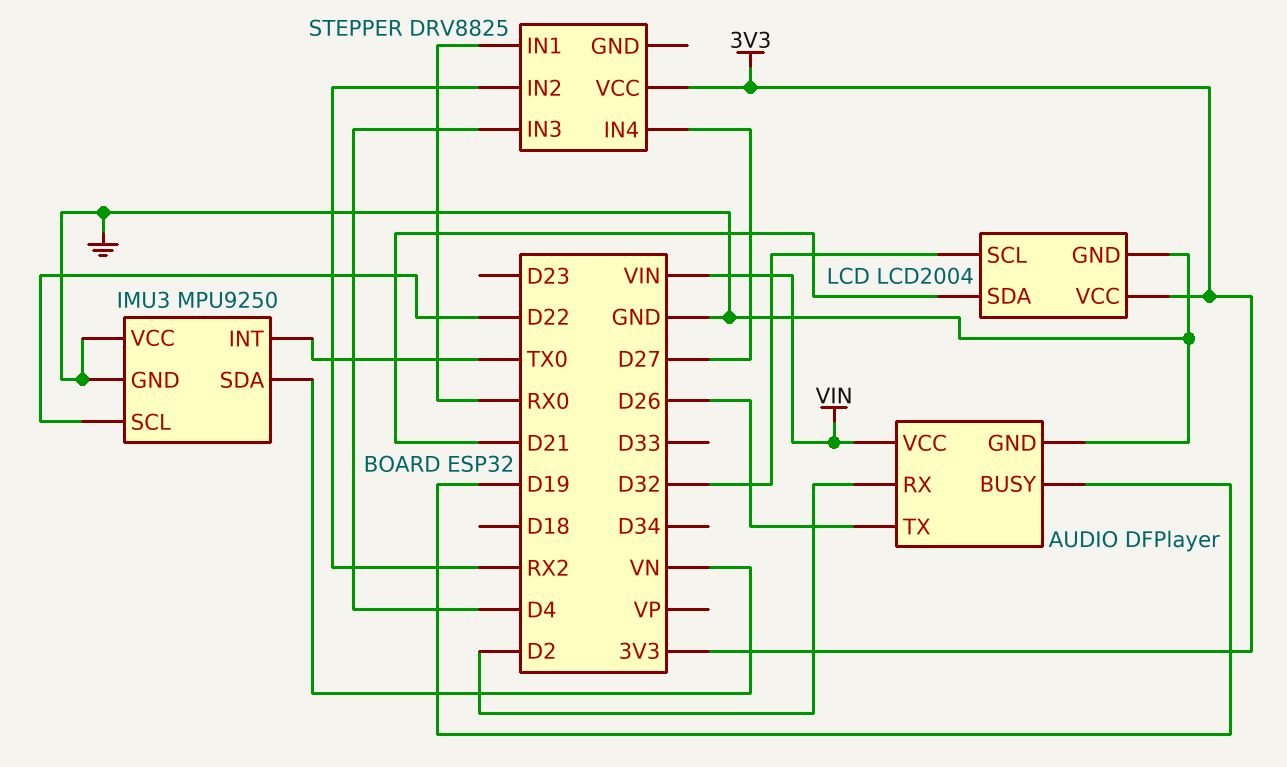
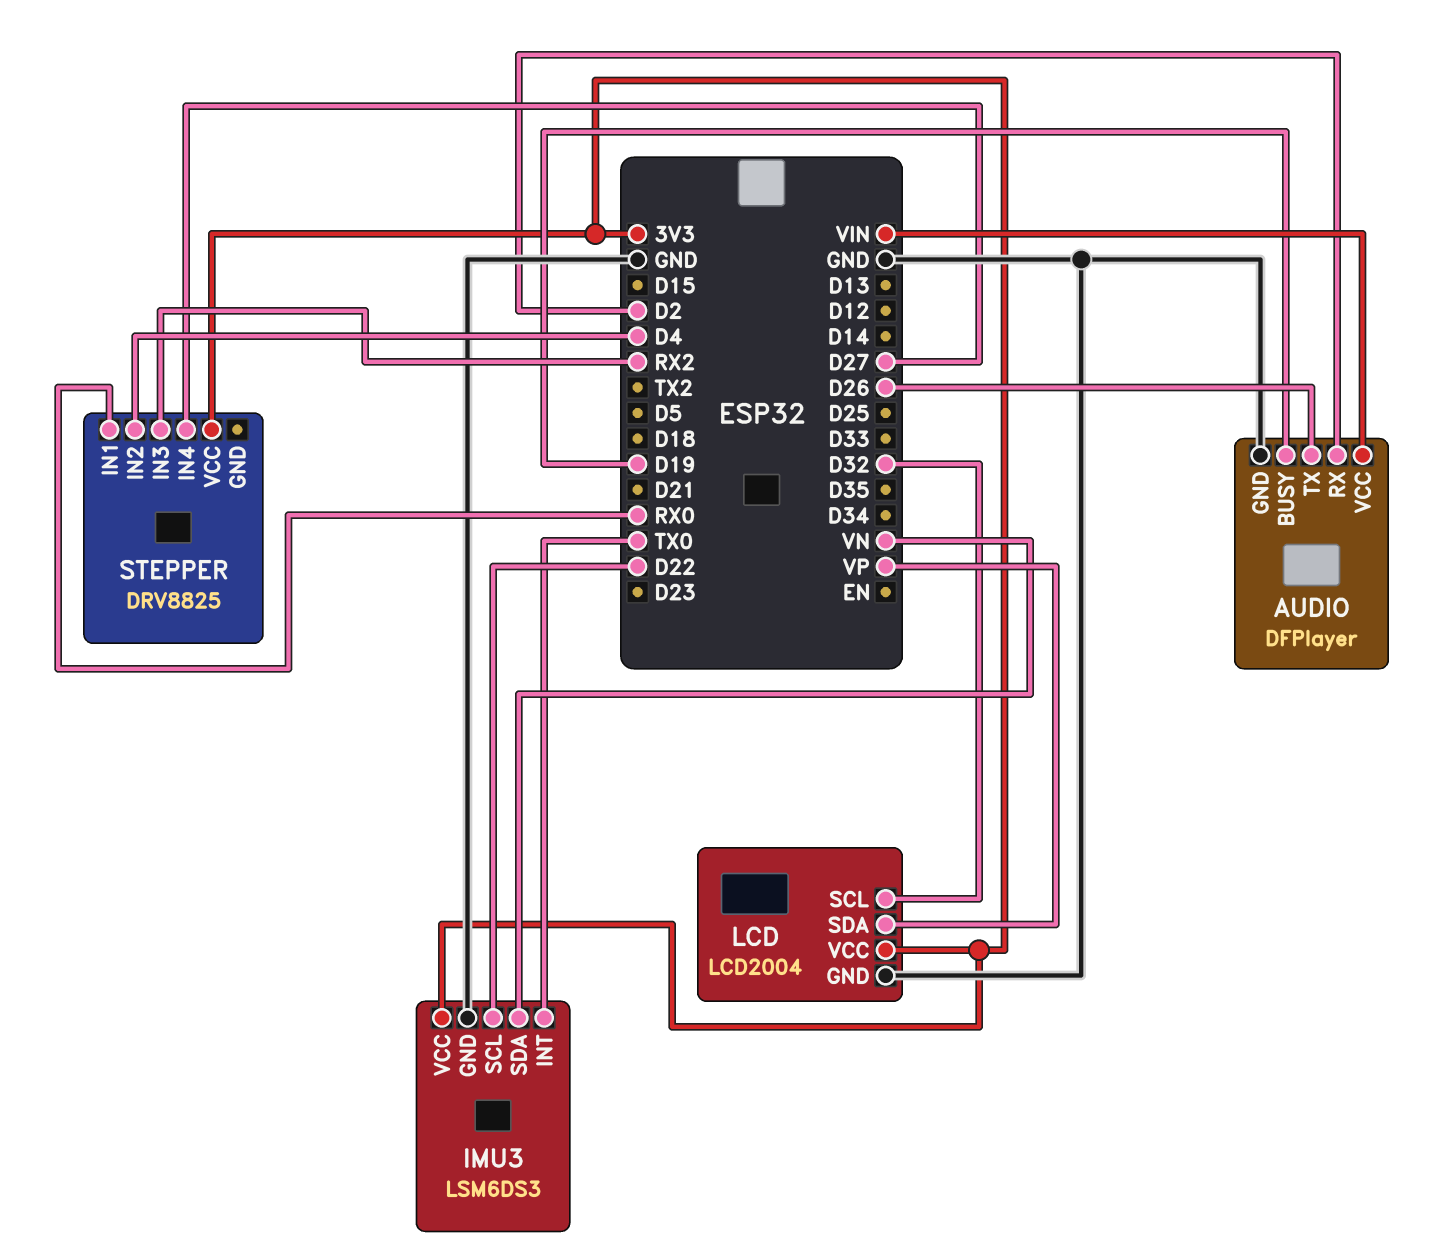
IMU3: MPU9250 -> LSM6DS3
IMU3 pin VCC: GND -> 3V3
LCD pin SDA: D21 -> VP
STEPPER pin IN2: RX2 -> D4
STEPPER pin IN3: D4 -> RX2

